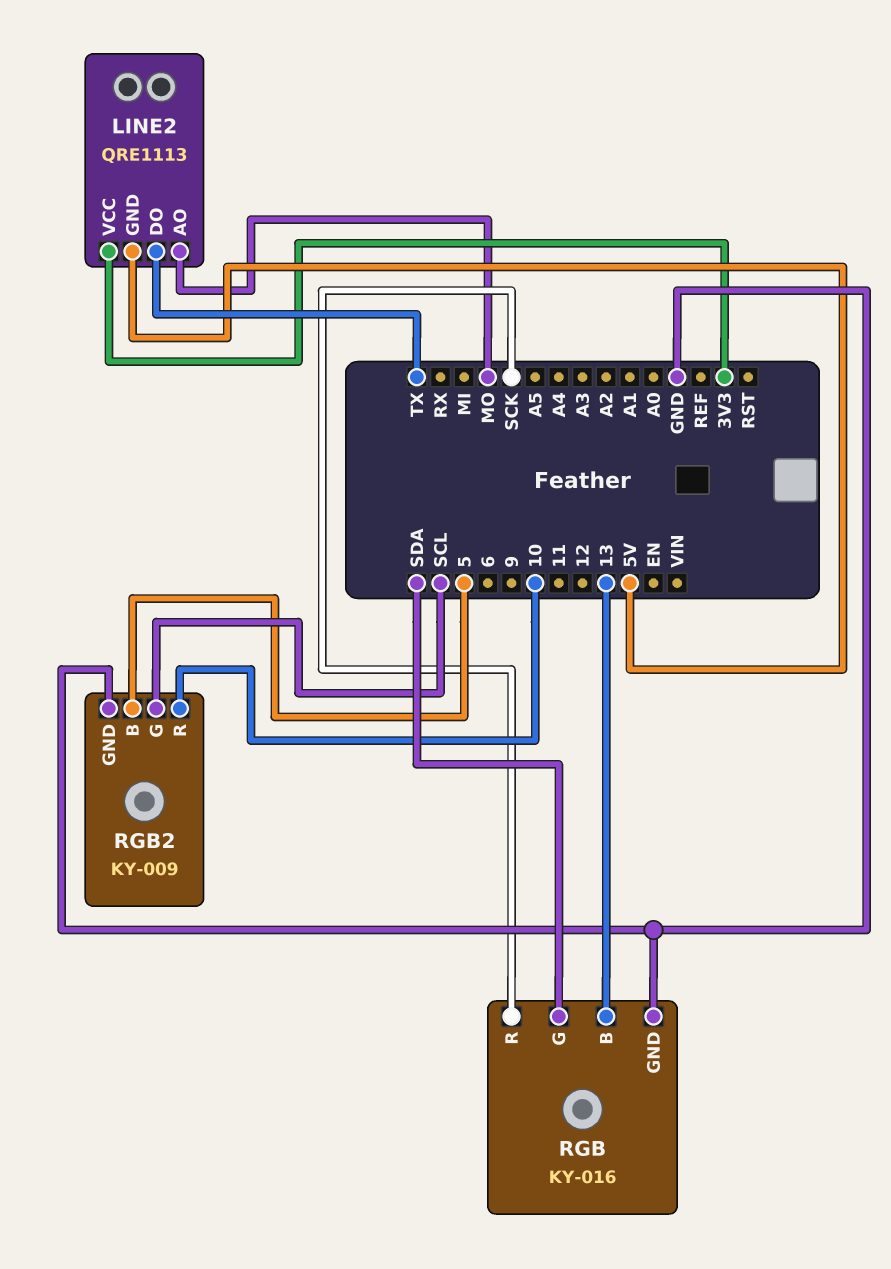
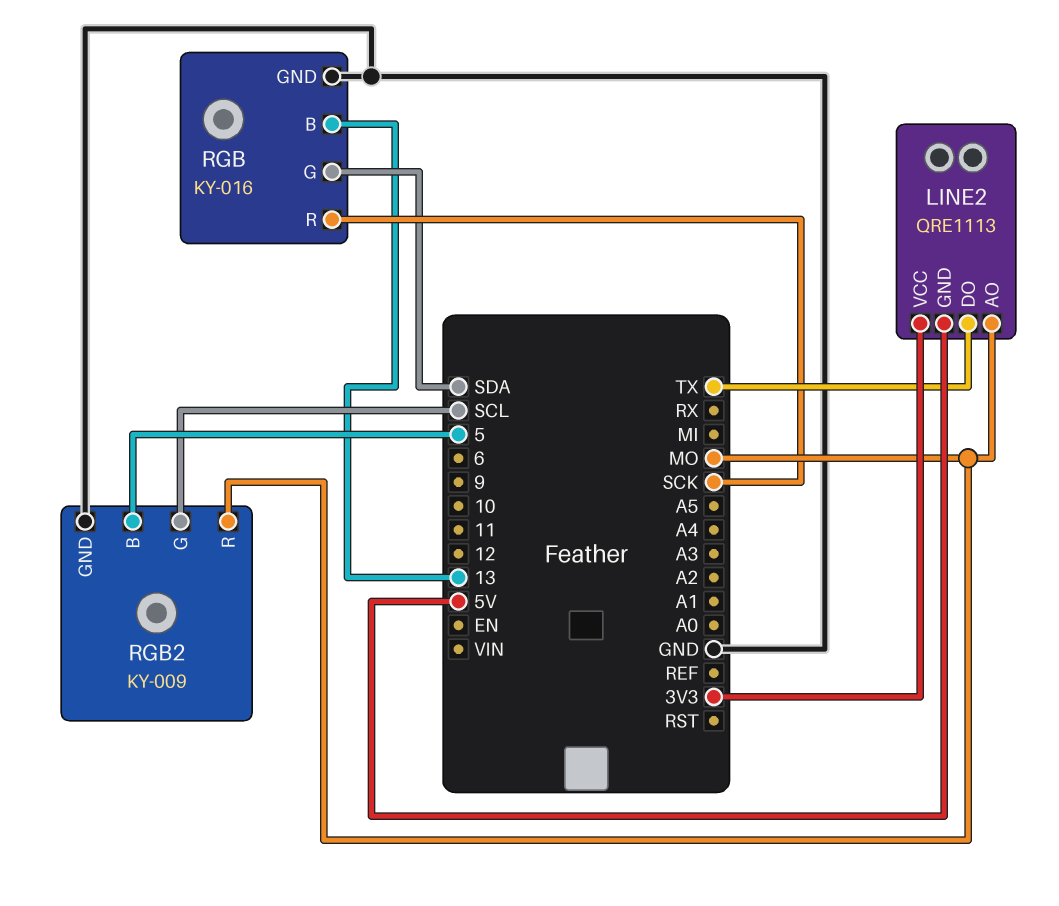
RGB2 pin R: 10 -> MO

